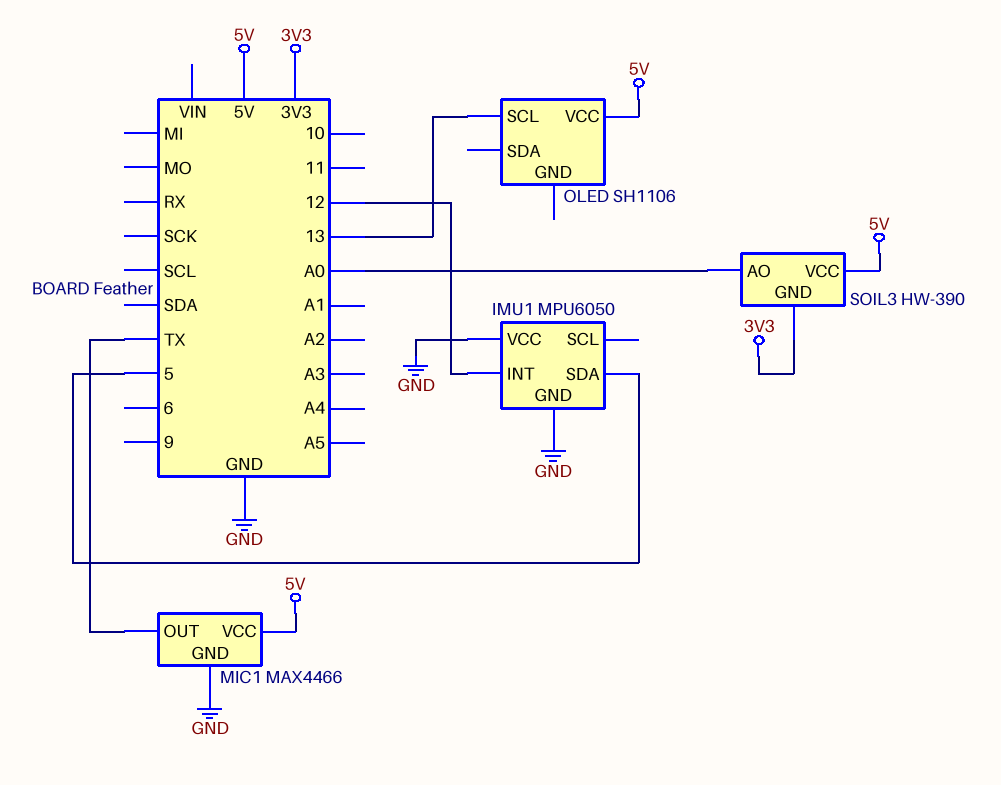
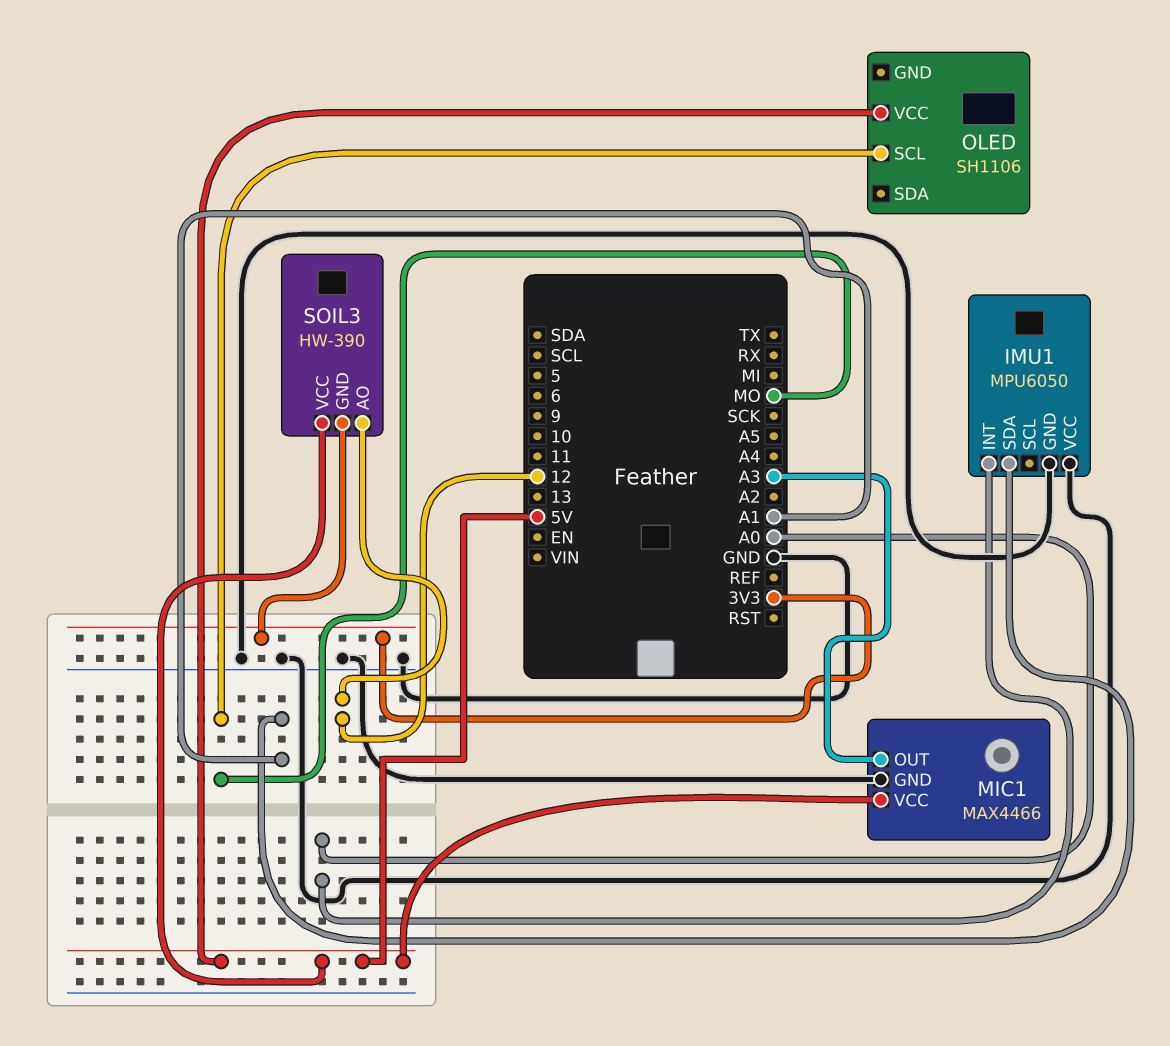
IMU1 pin INT: 12 -> A0
IMU1 pin SDA: 5 -> A1
MIC1 pin OUT: TX -> A3
OLED pin SCL: 13 -> MO
SOIL3 pin AO: A0 -> 12

